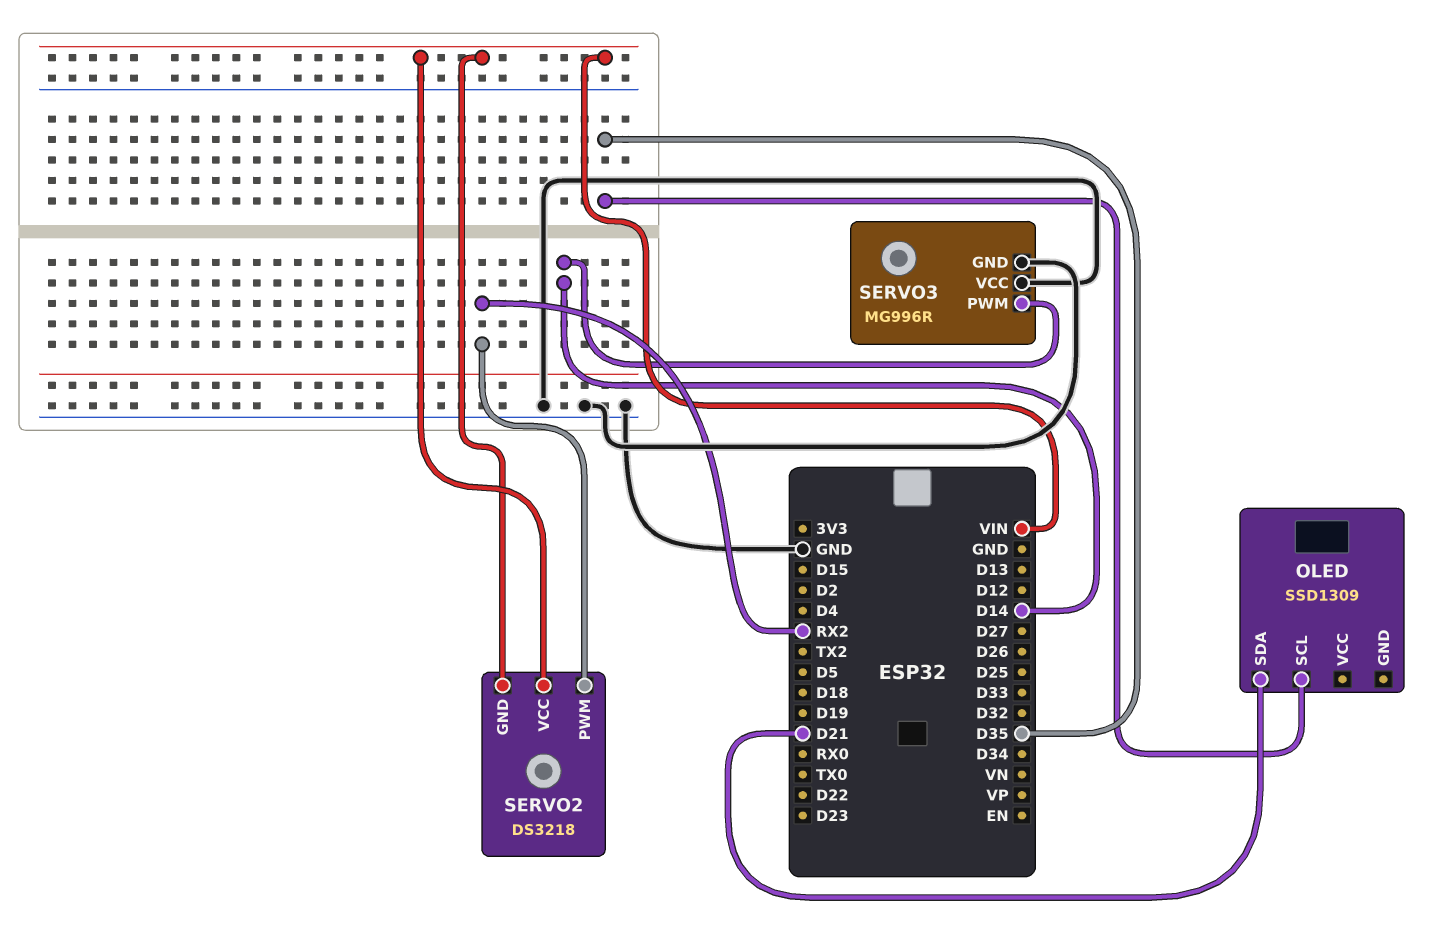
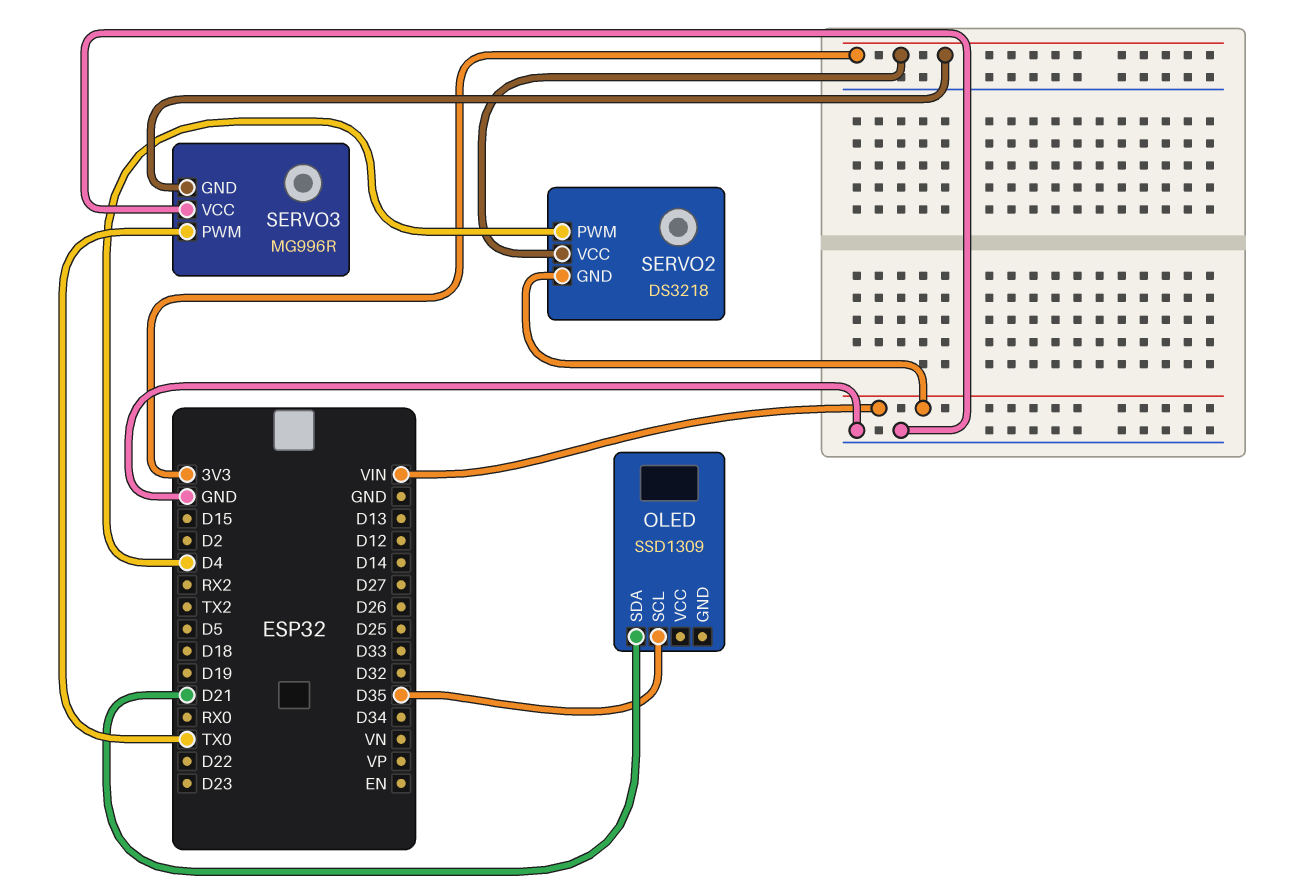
SERVO2 pin PWM: RX2 -> D4
SERVO2 pin VCC: VIN -> 3V3
SERVO3 pin GND: GND -> 3V3
SERVO3 pin PWM: D14 -> TX0

